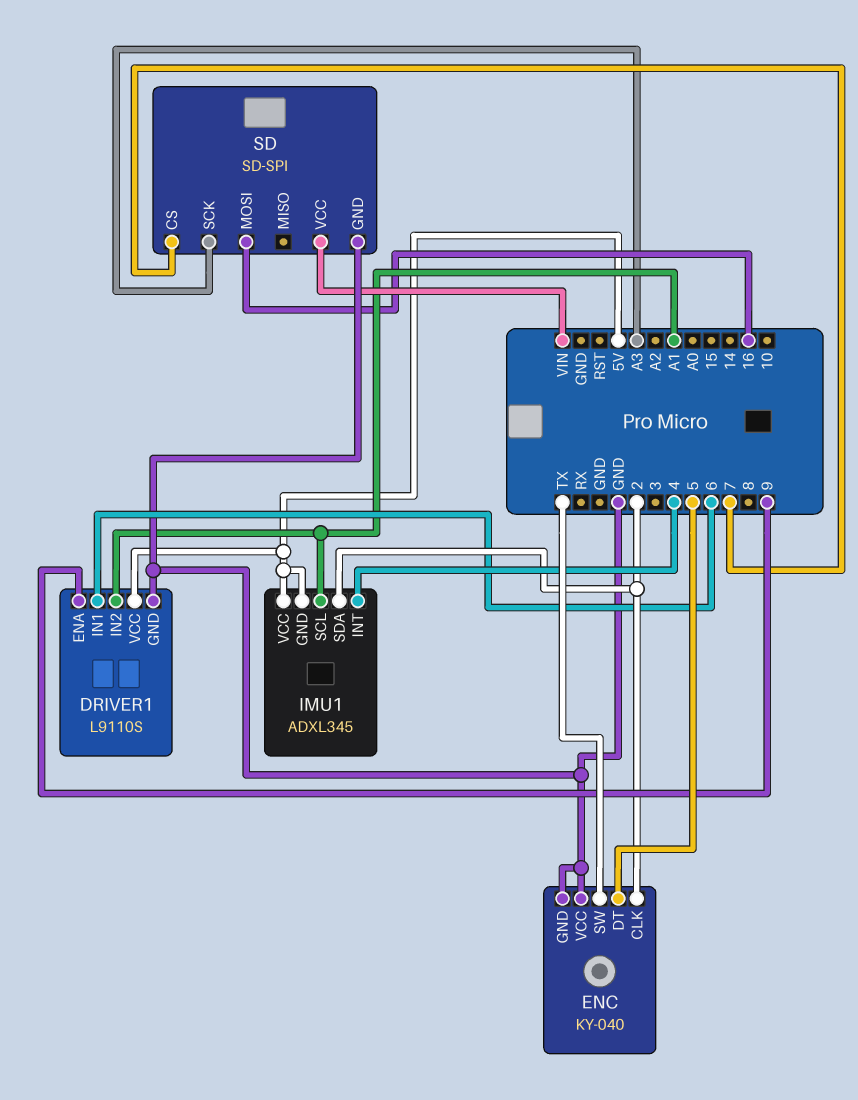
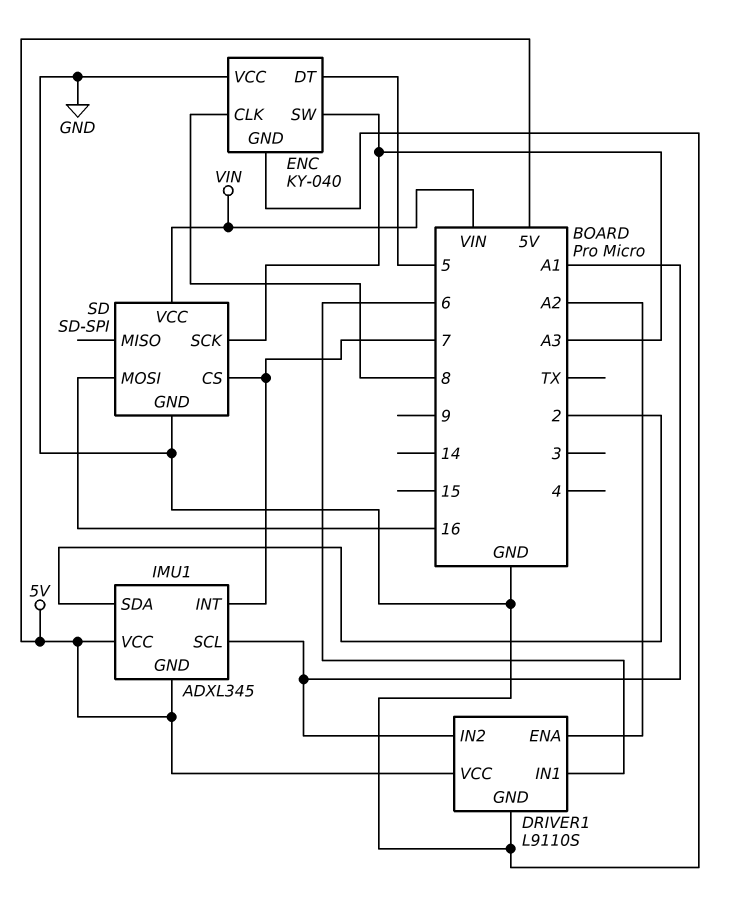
DRIVER1 pin ENA: 9 -> A2
ENC pin CLK: 2 -> 8
ENC pin SW: TX -> A3
IMU1 pin INT: 4 -> 7

